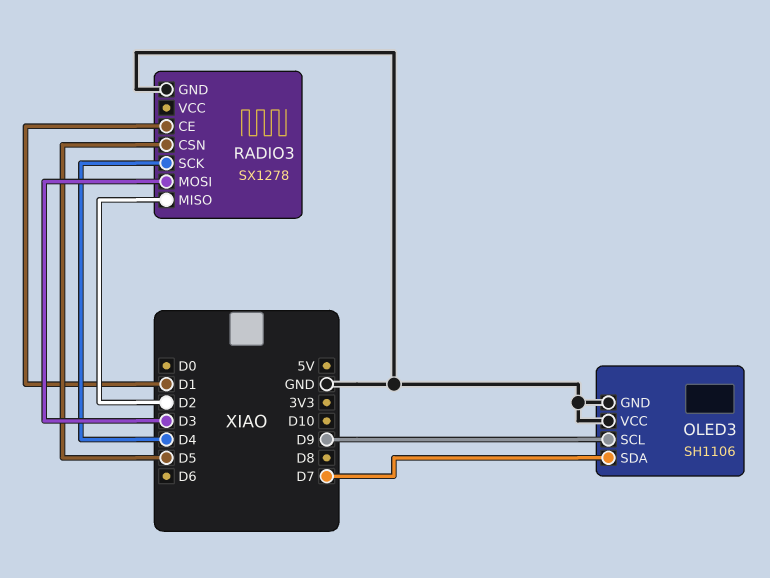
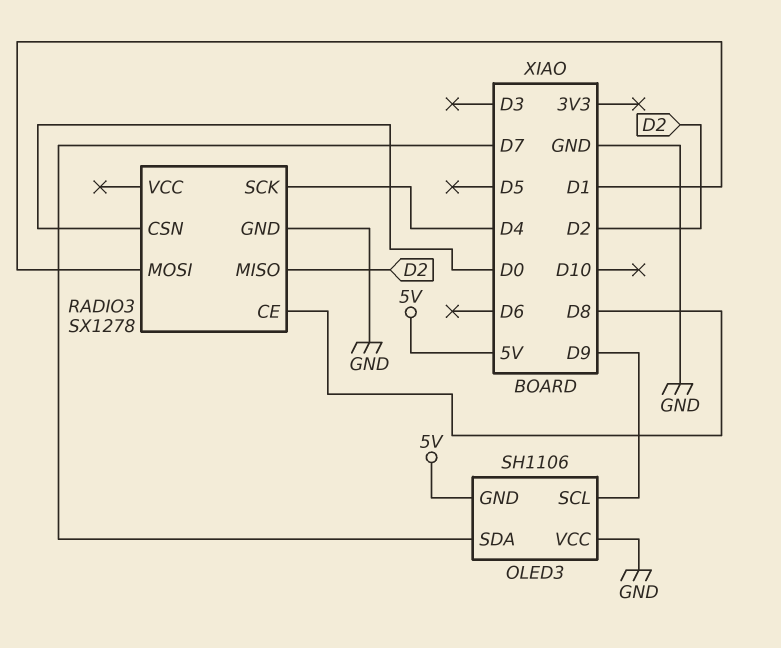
OLED3 pin GND: GND -> 5V
RADIO3 pin CE: D1 -> D8
RADIO3 pin CSN: D5 -> D0
RADIO3 pin MOSI: D3 -> D1

